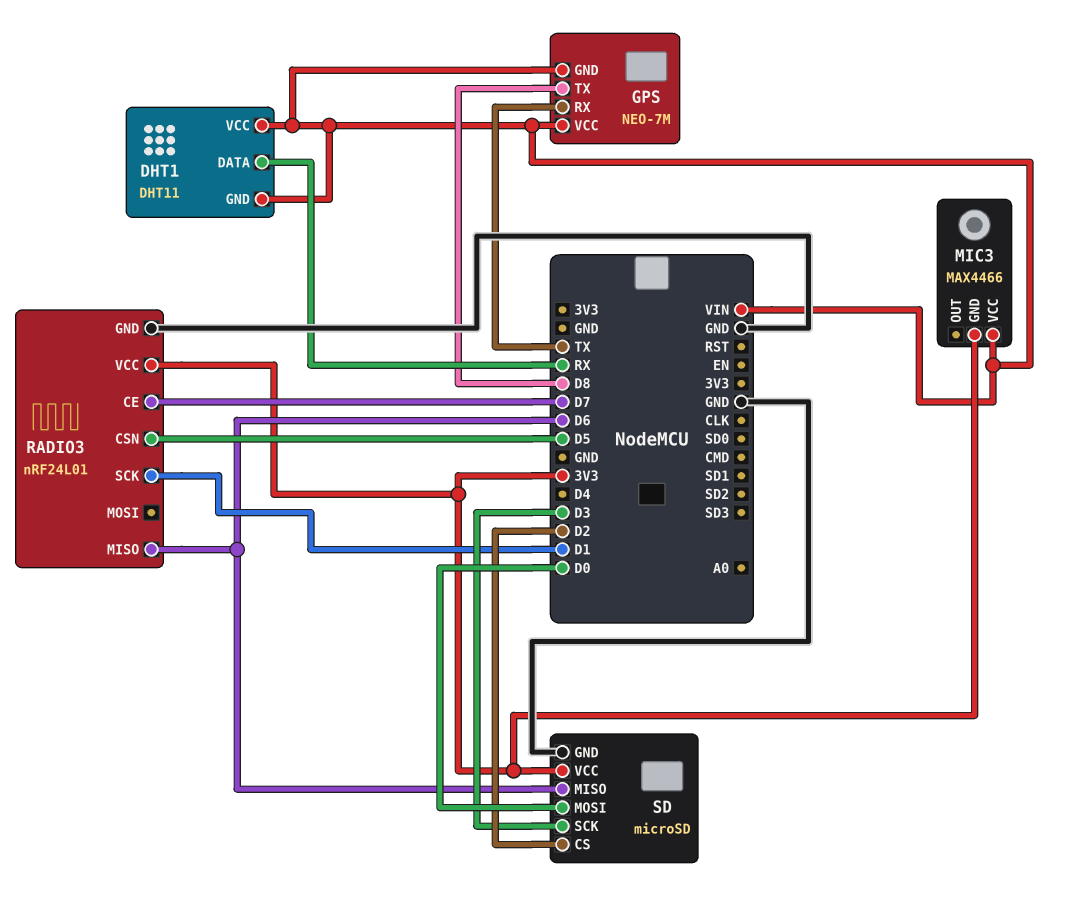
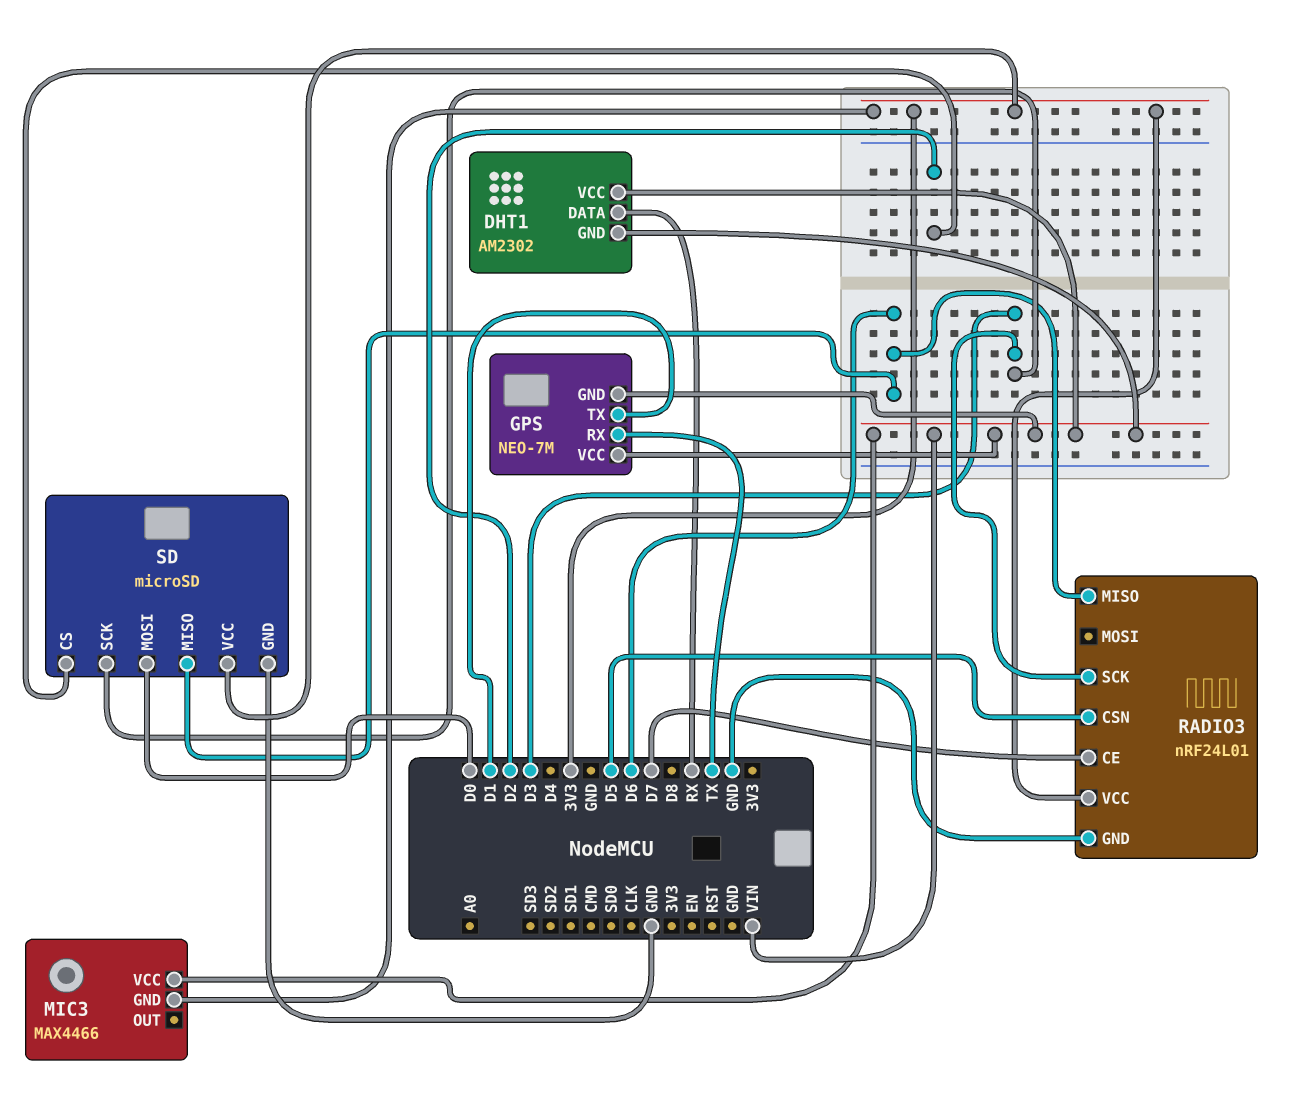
DHT1: DHT11 -> AM2302
GPS pin TX: D8 -> D1
RADIO3 pin SCK: D1 -> D3

